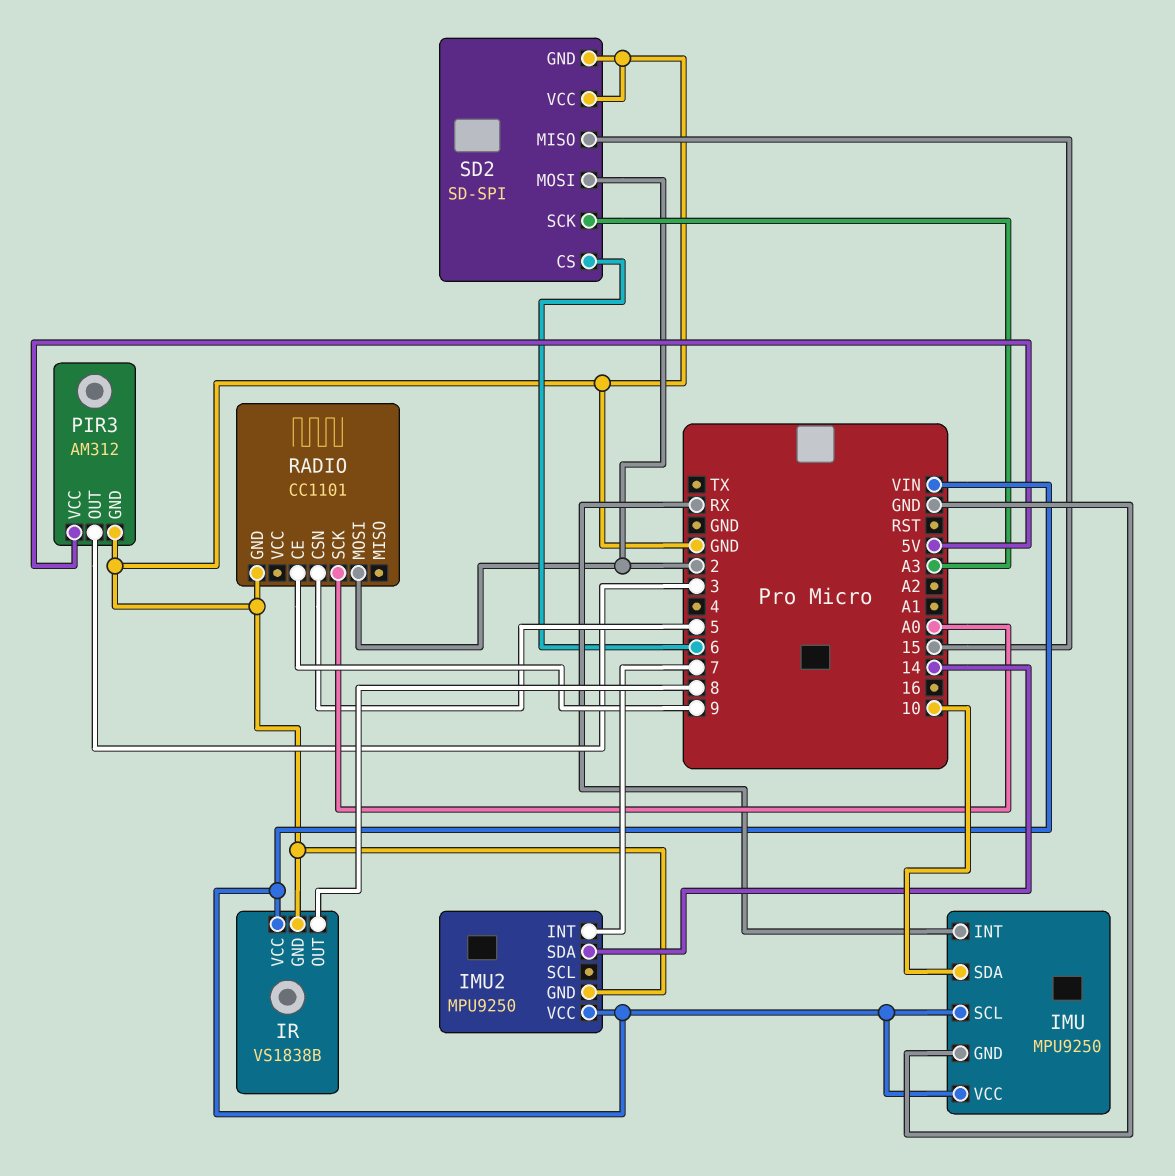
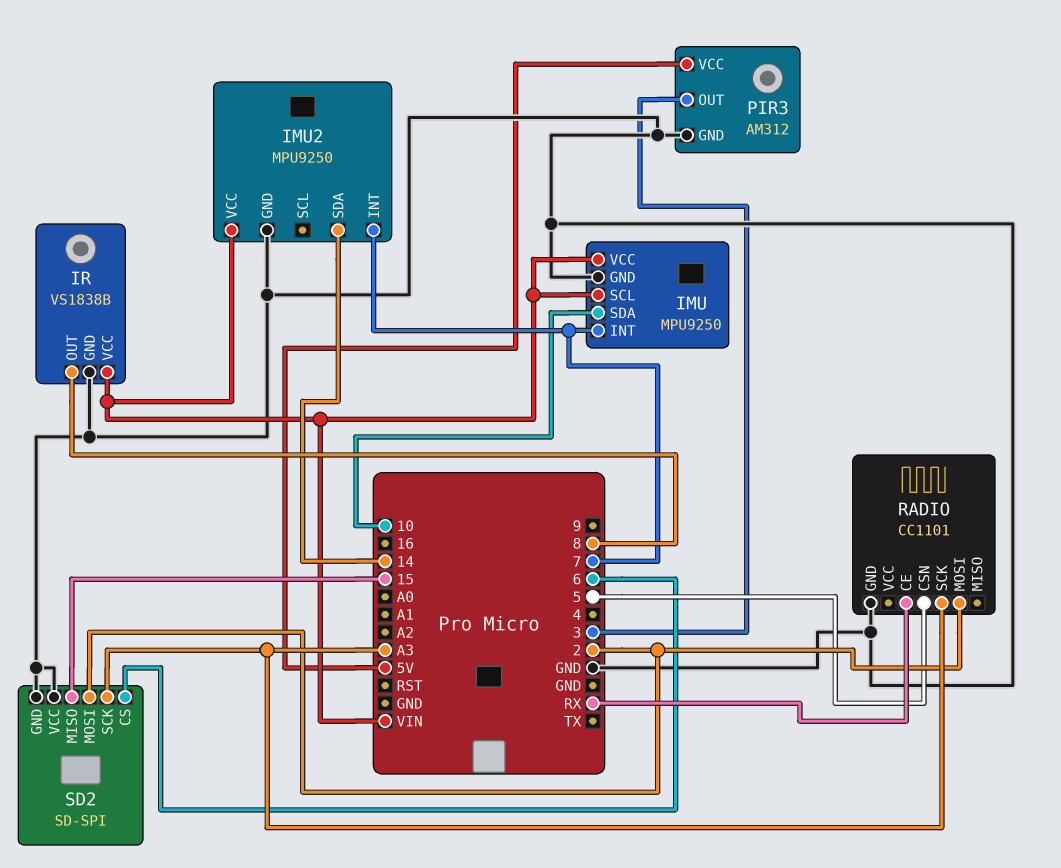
IMU pin INT: RX -> 7
RADIO pin CE: 9 -> RX
RADIO pin SCK: A0 -> A3

